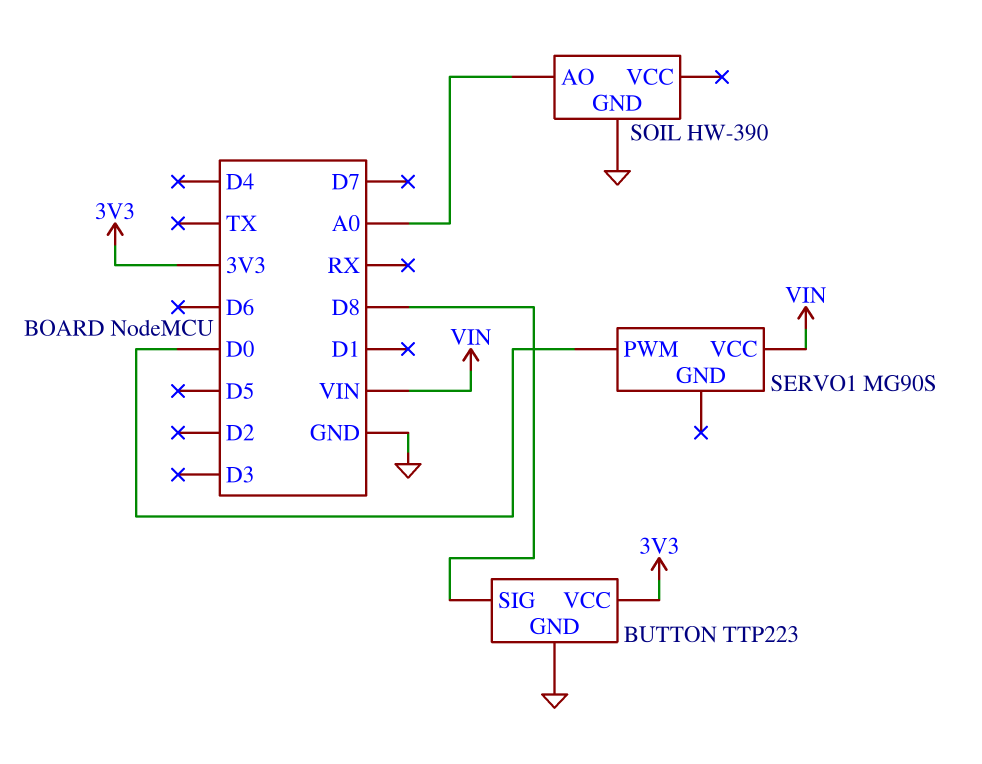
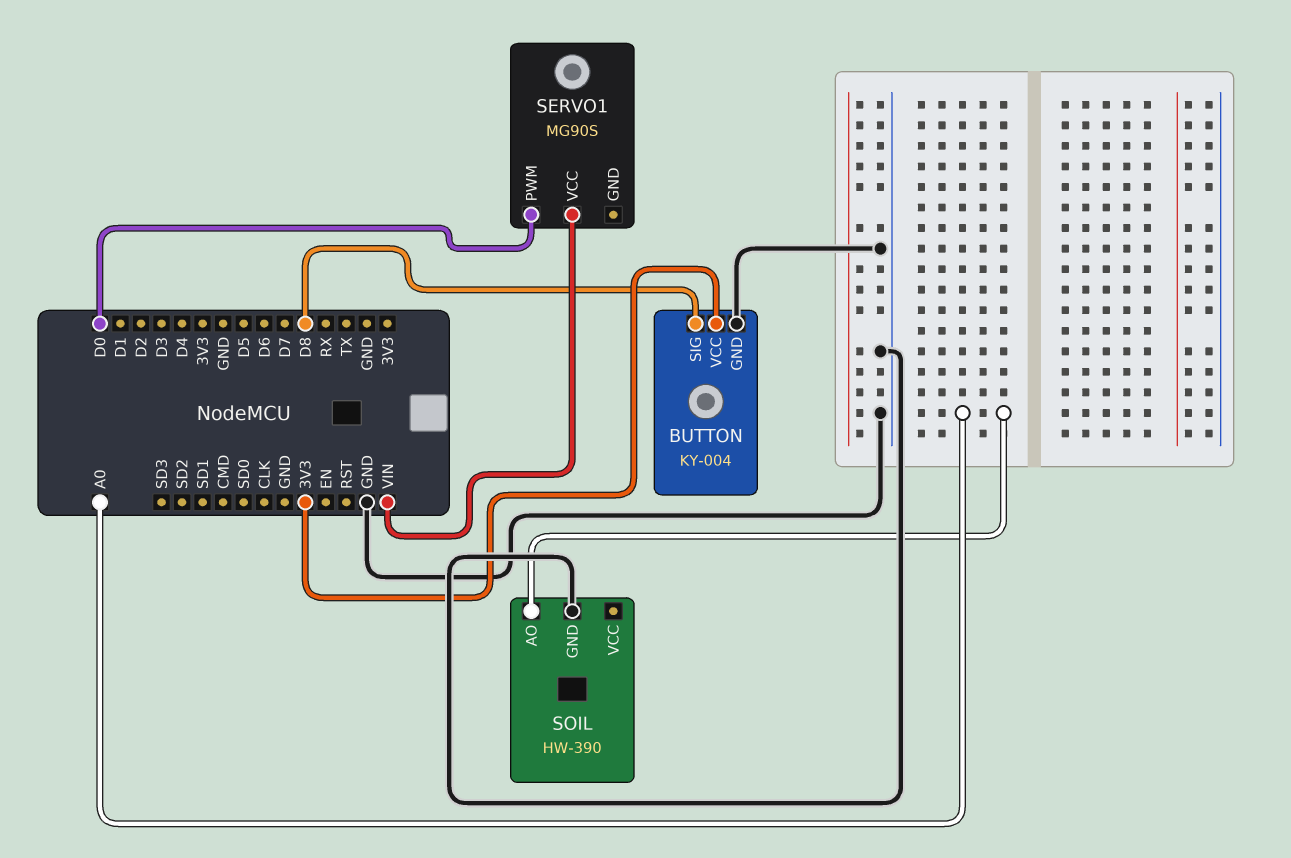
BUTTON: TTP223 -> KY-004

